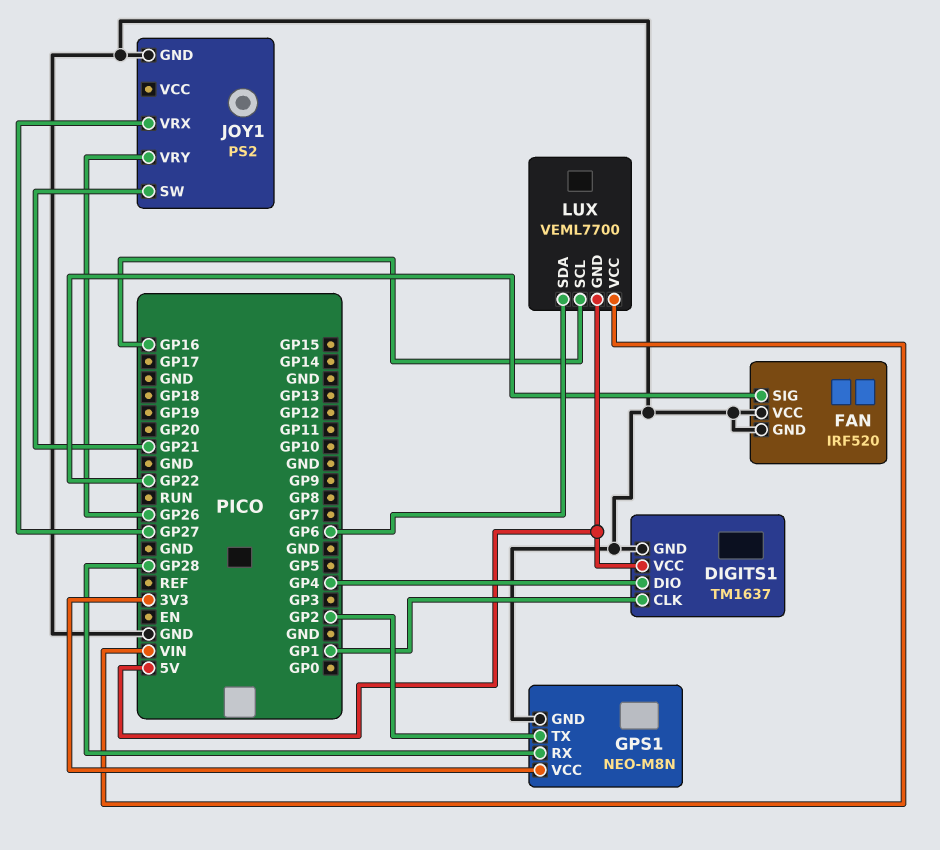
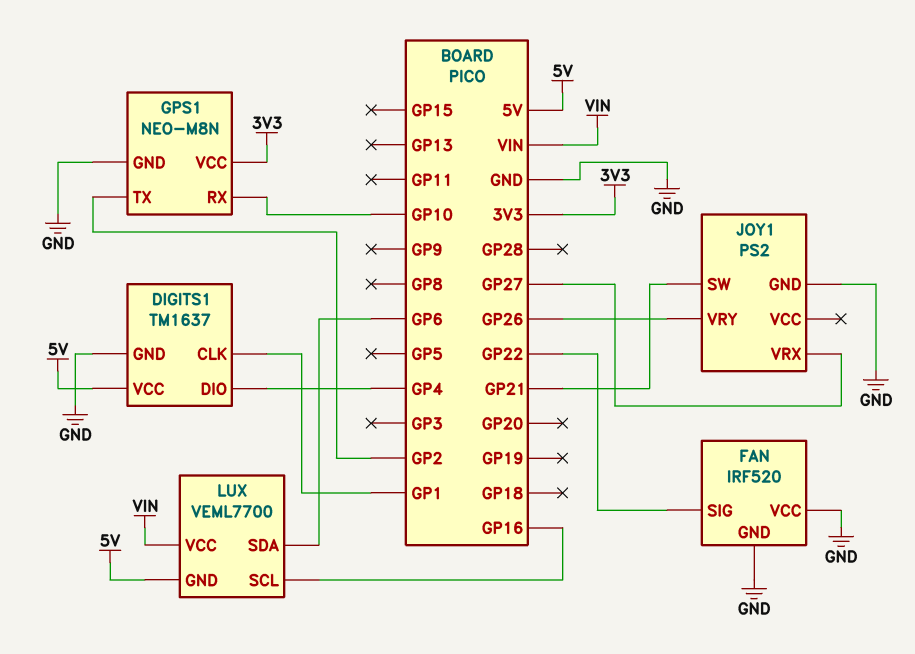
GPS1 pin RX: GP28 -> GP10

